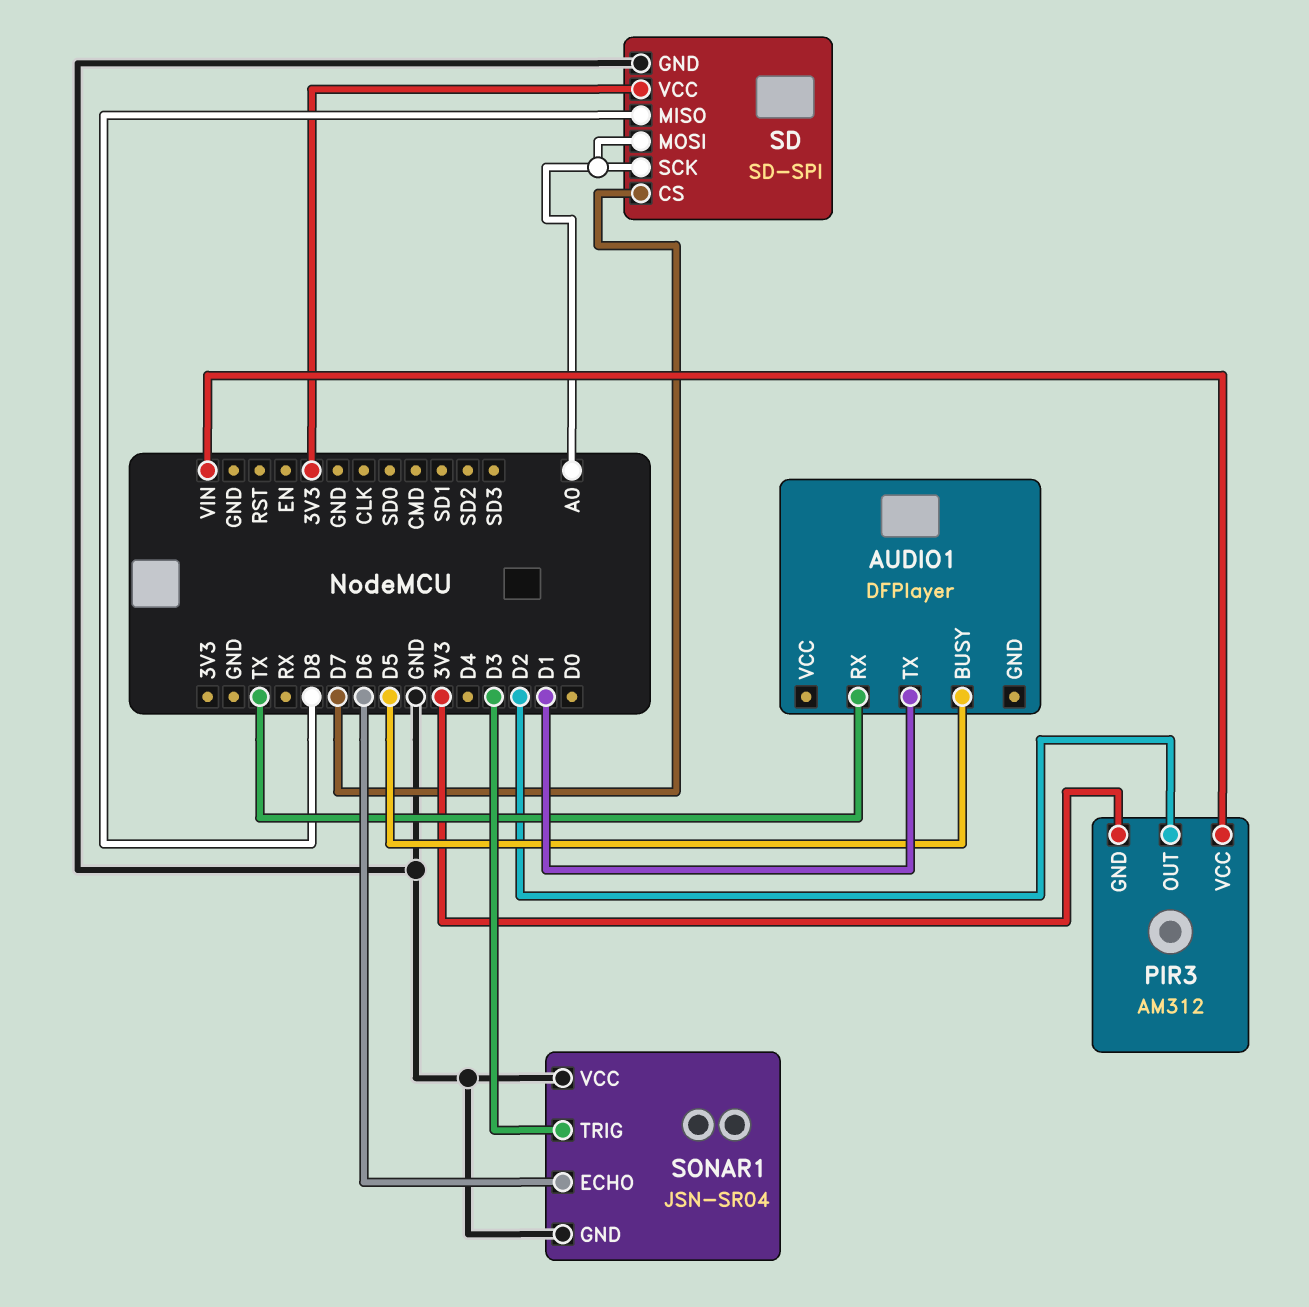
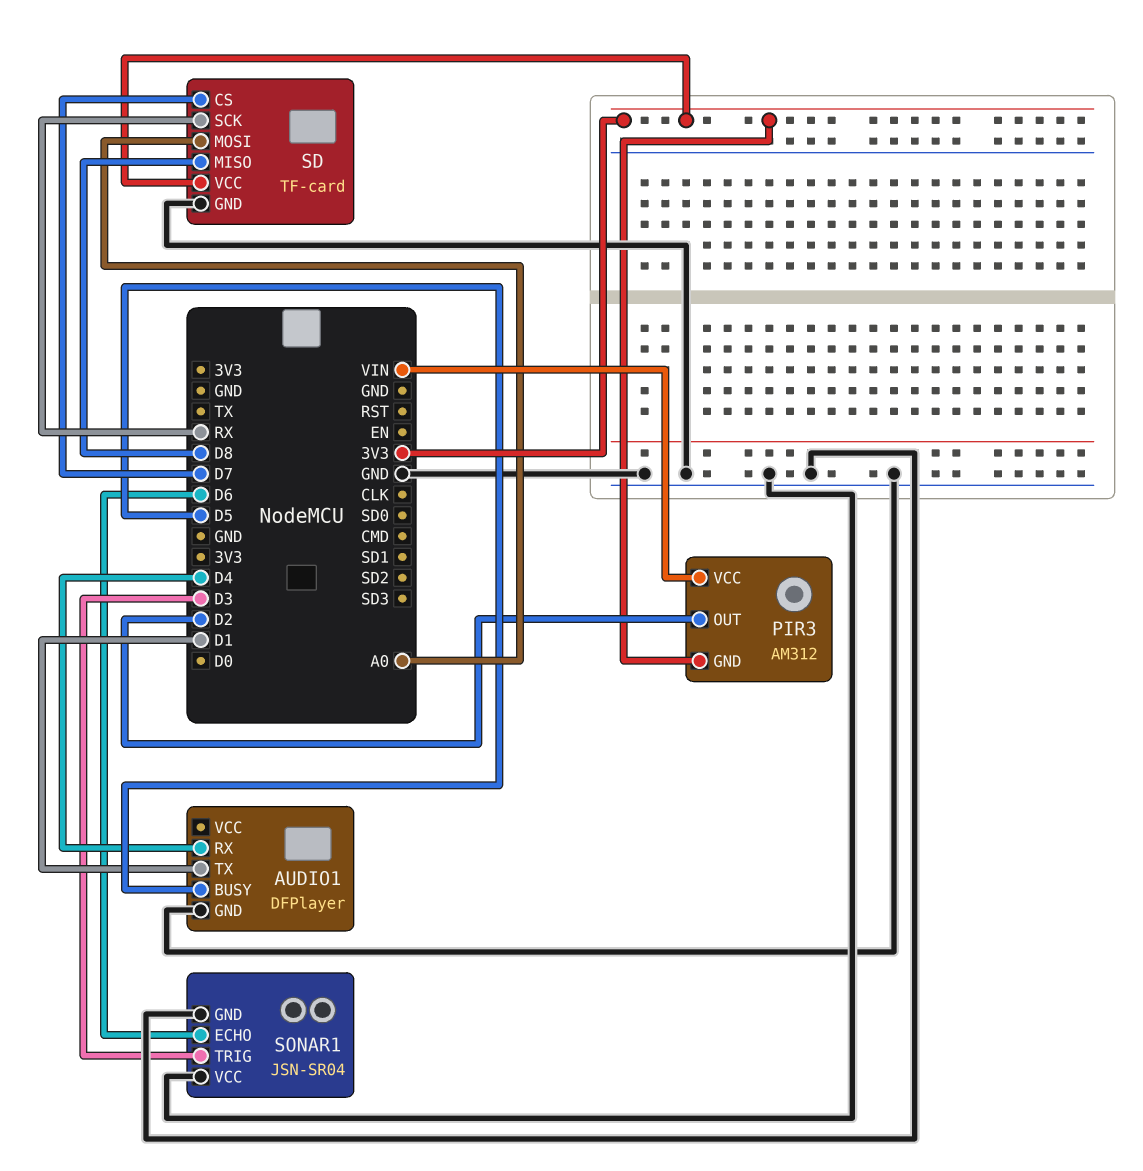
AUDIO1 pin GND: none -> GND
AUDIO1 pin RX: TX -> D4
SD: SD-SPI -> TF-card
SD pin SCK: A0 -> RX

